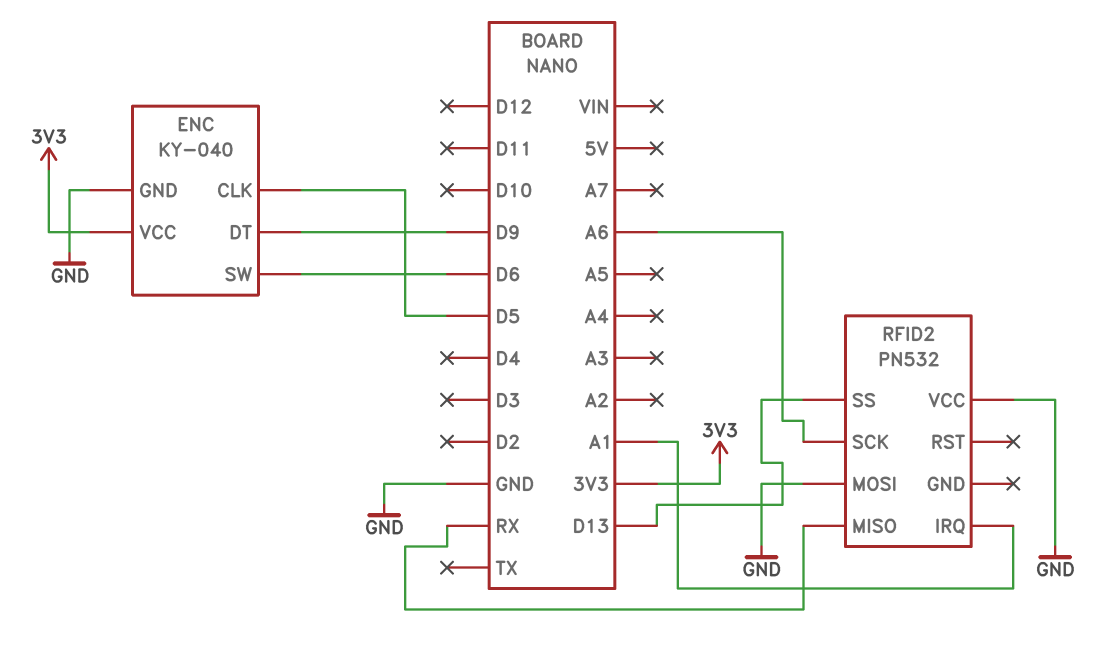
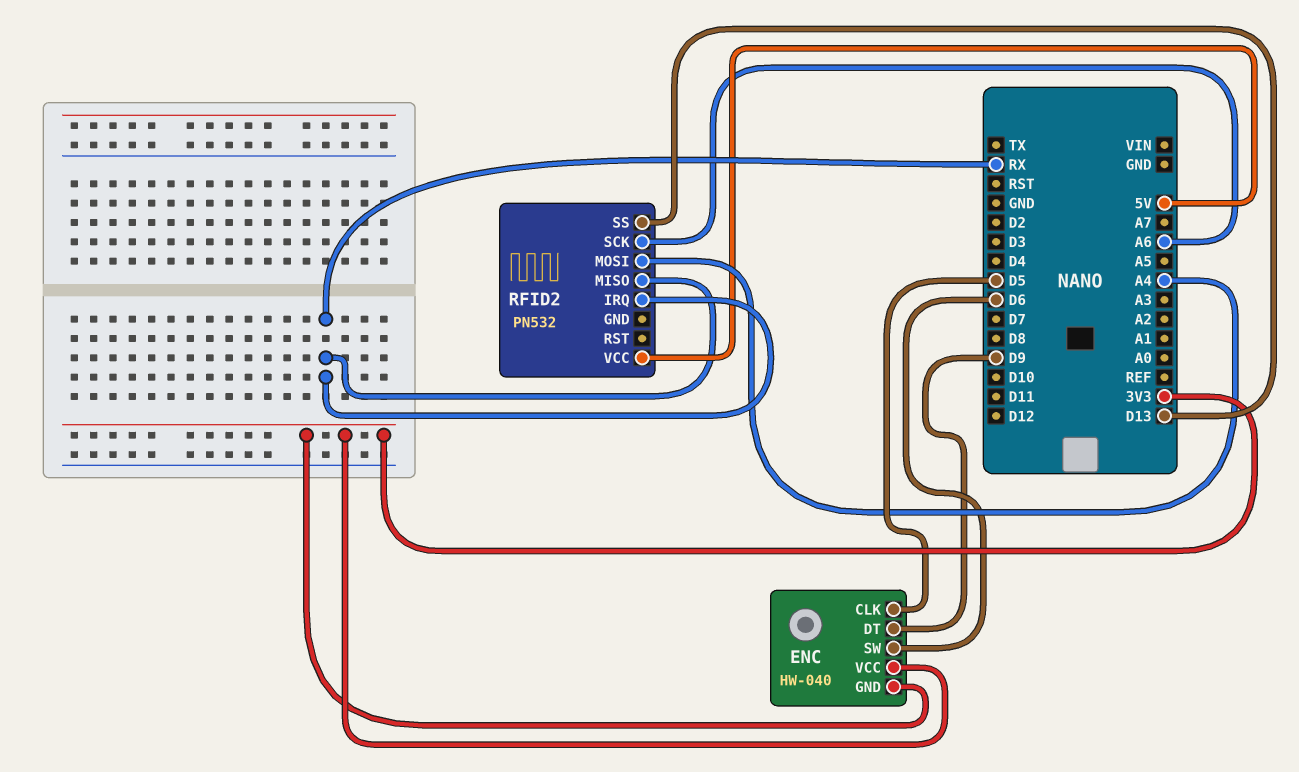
ENC: KY-040 -> HW-040
ENC pin GND: GND -> 3V3
RFID2 pin IRQ: A1 -> RX
RFID2 pin MOSI: GND -> A4
RFID2 pin VCC: GND -> 5V

